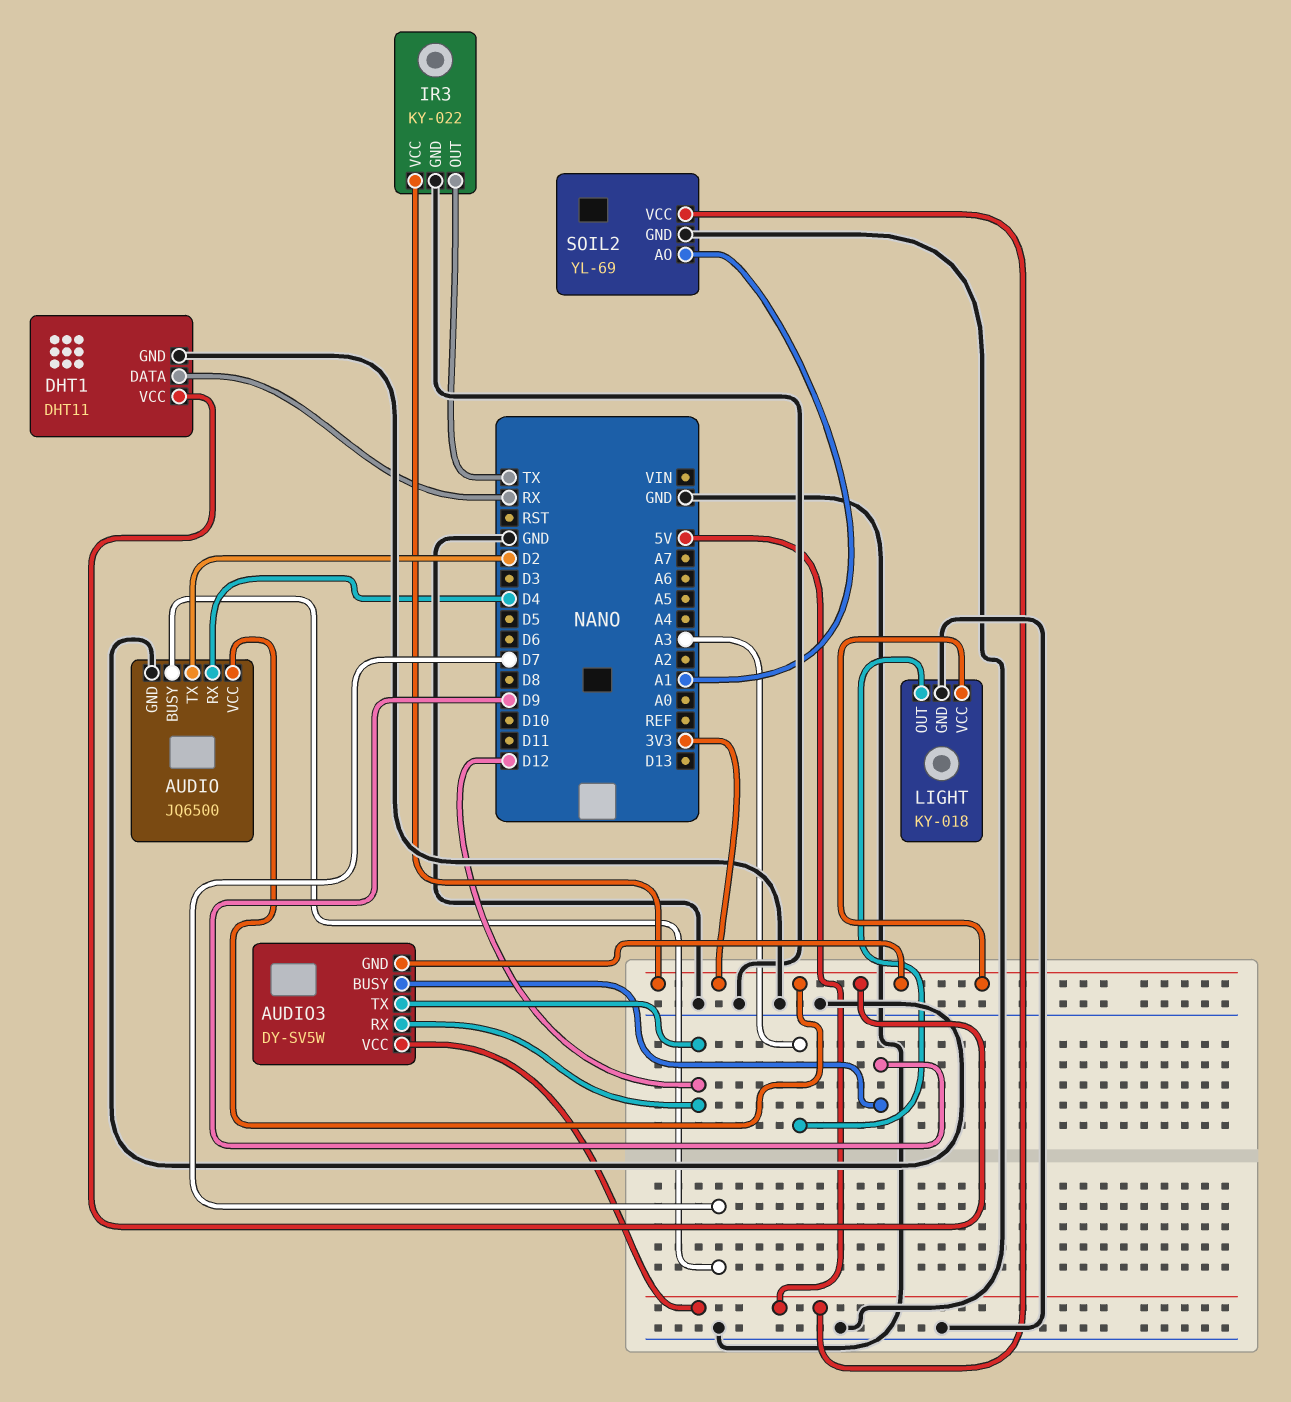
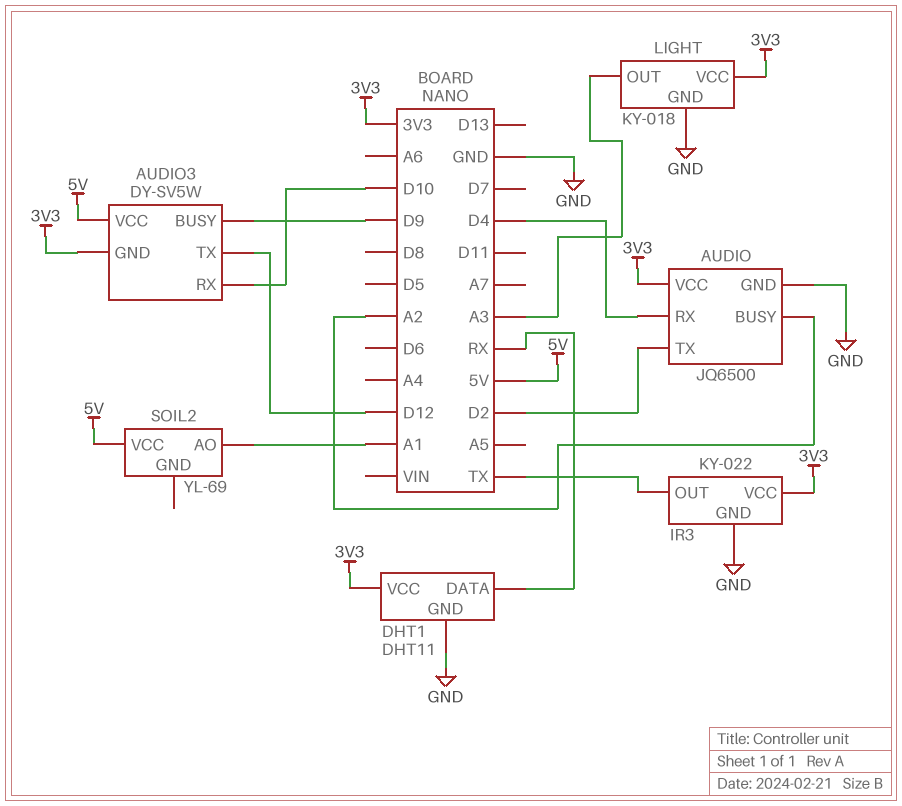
AUDIO pin BUSY: D7 -> A2
AUDIO3 pin RX: D12 -> D10
SOIL2 pin GND: GND -> none

